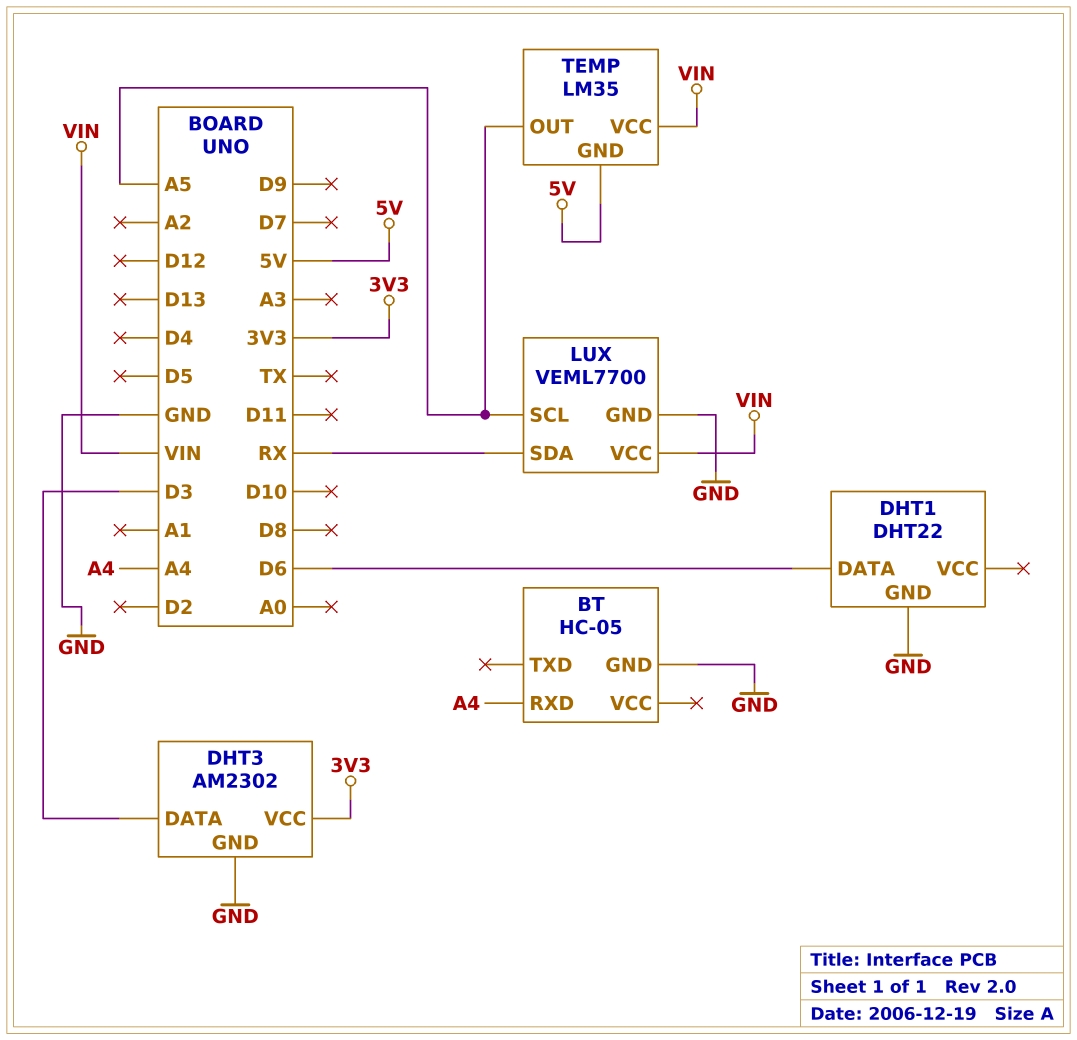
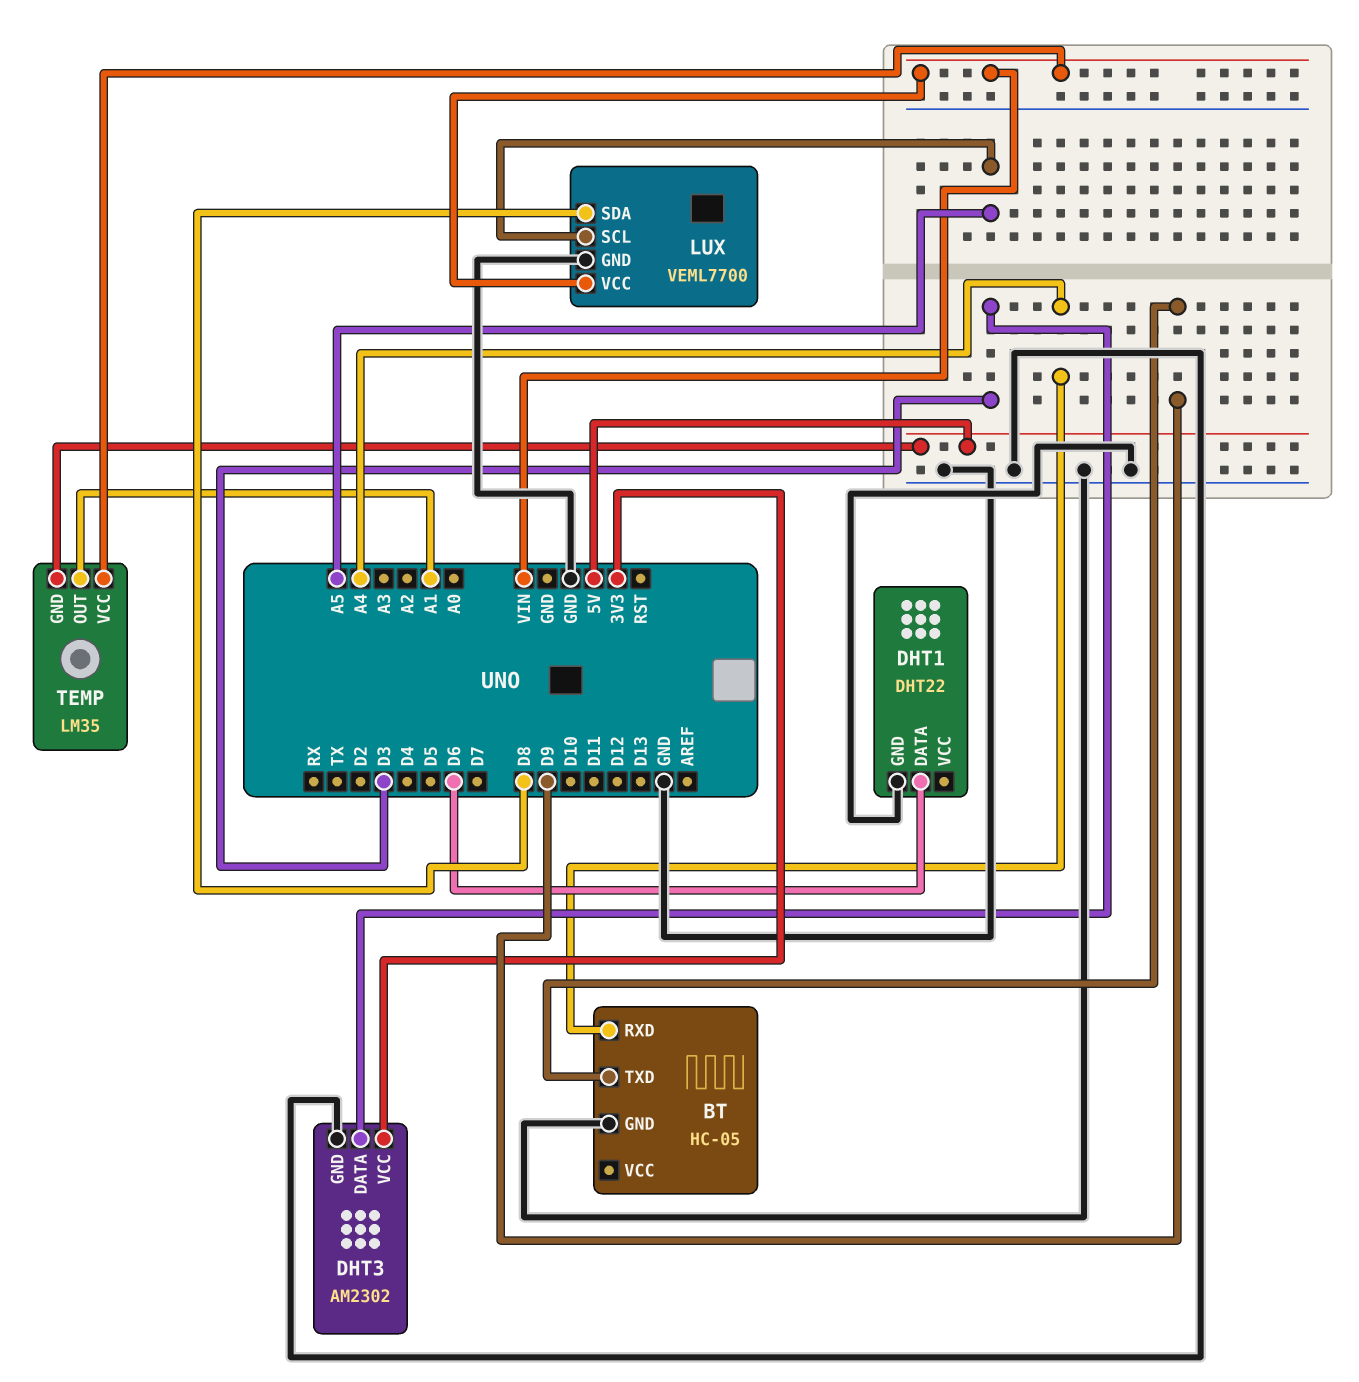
BT pin TXD: none -> D9
LUX pin SDA: RX -> D8
TEMP pin OUT: A5 -> A1

